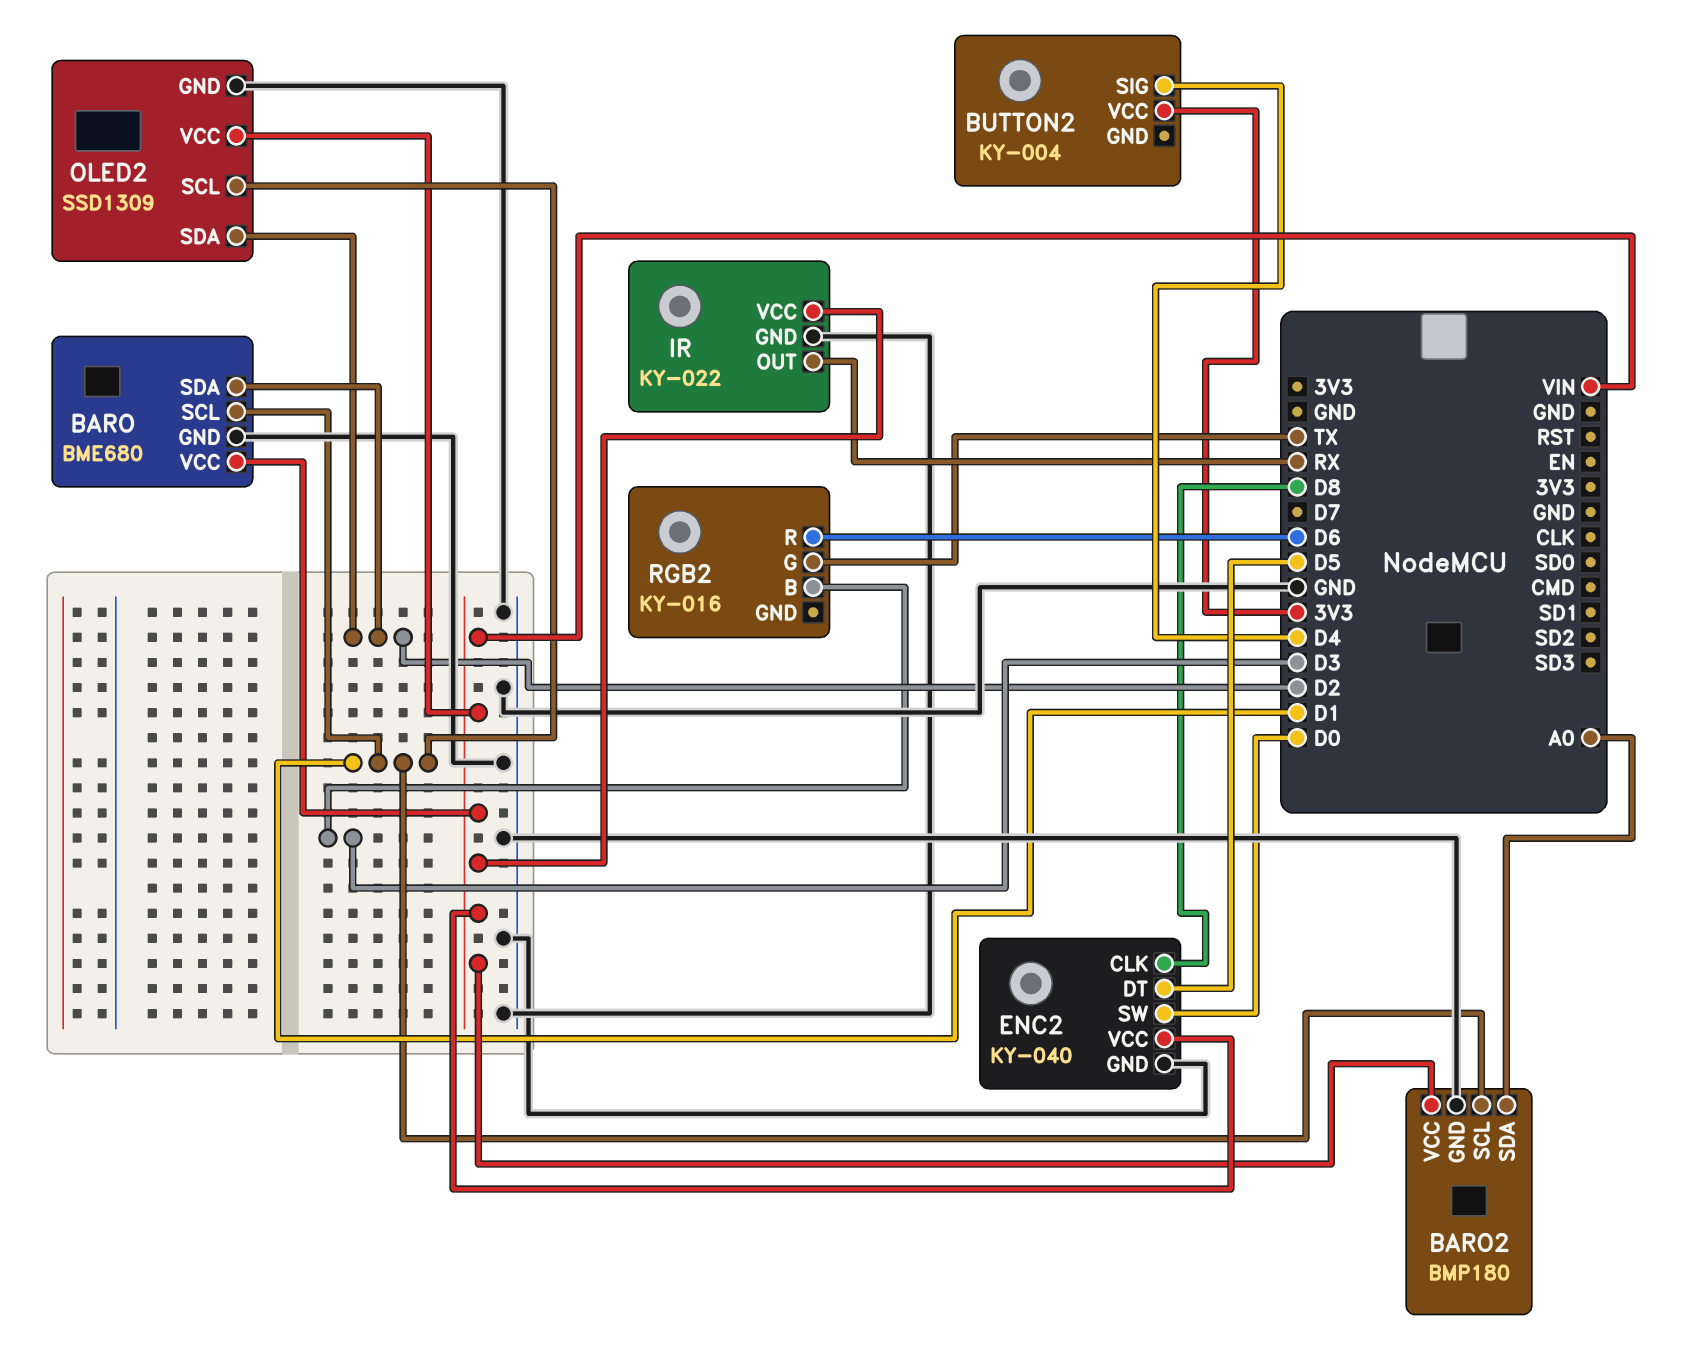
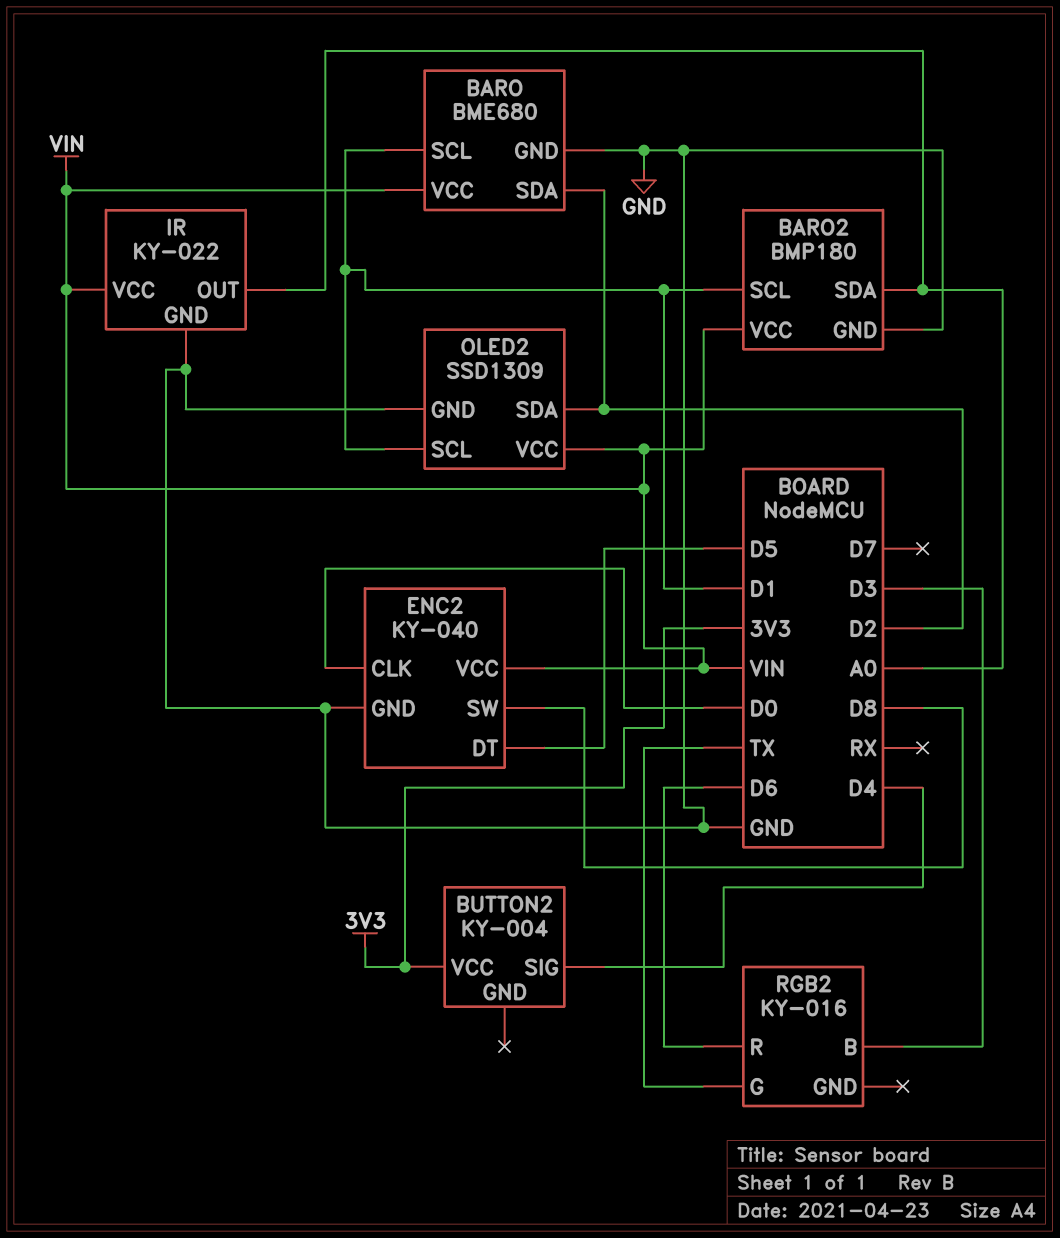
ENC2 pin CLK: D8 -> D0
ENC2 pin SW: D0 -> D8
IR pin OUT: RX -> A0

